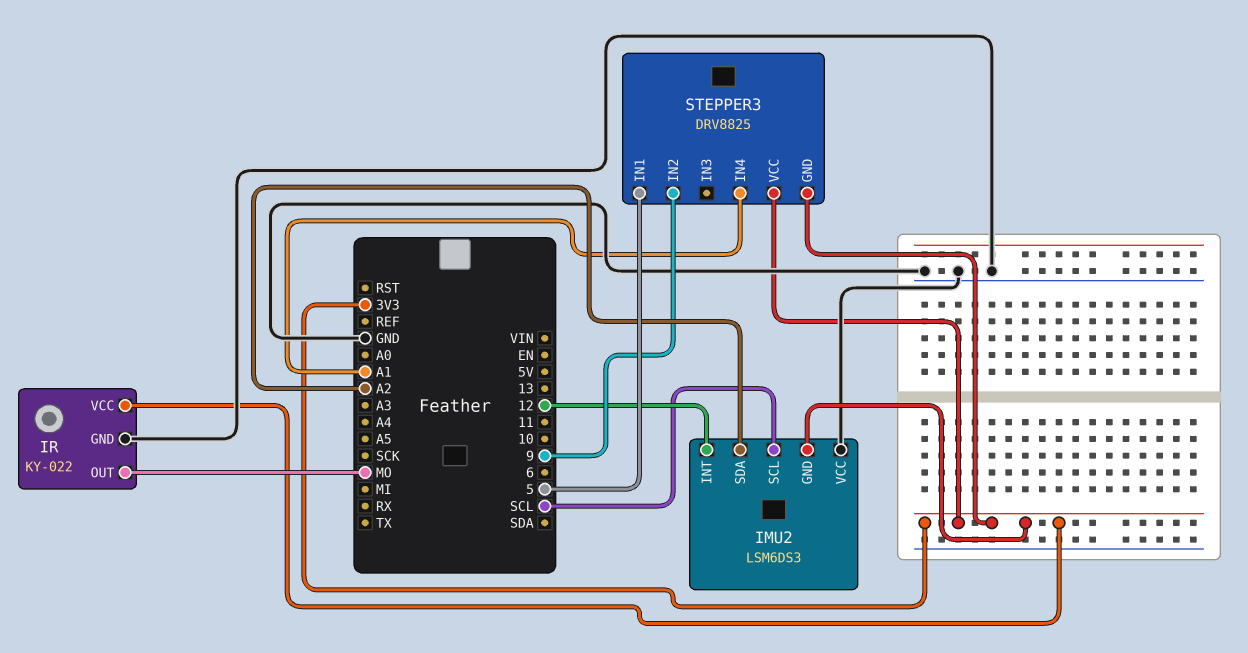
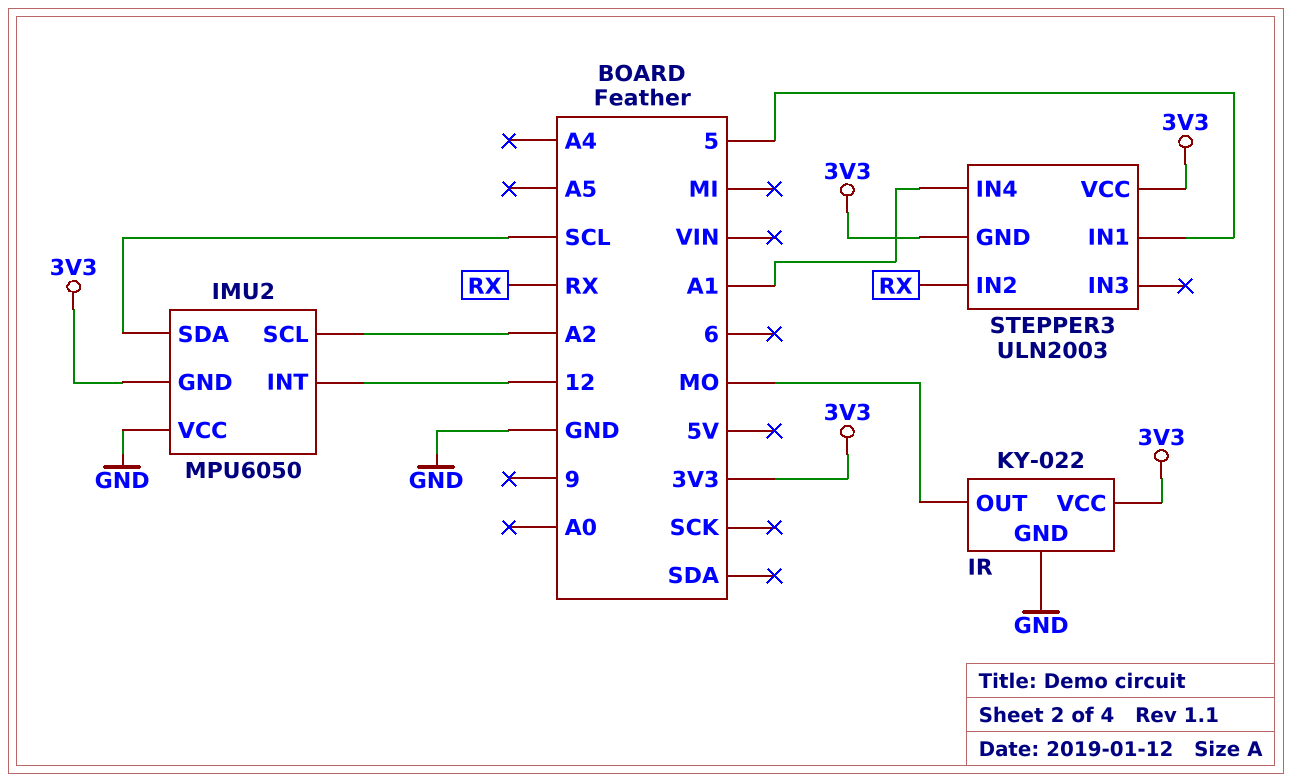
IMU2: LSM6DS3 -> MPU6050
IMU2 pin SCL: SCL -> A2
IMU2 pin SDA: A2 -> SCL
STEPPER3: DRV8825 -> ULN2003
STEPPER3 pin IN2: 9 -> RX

